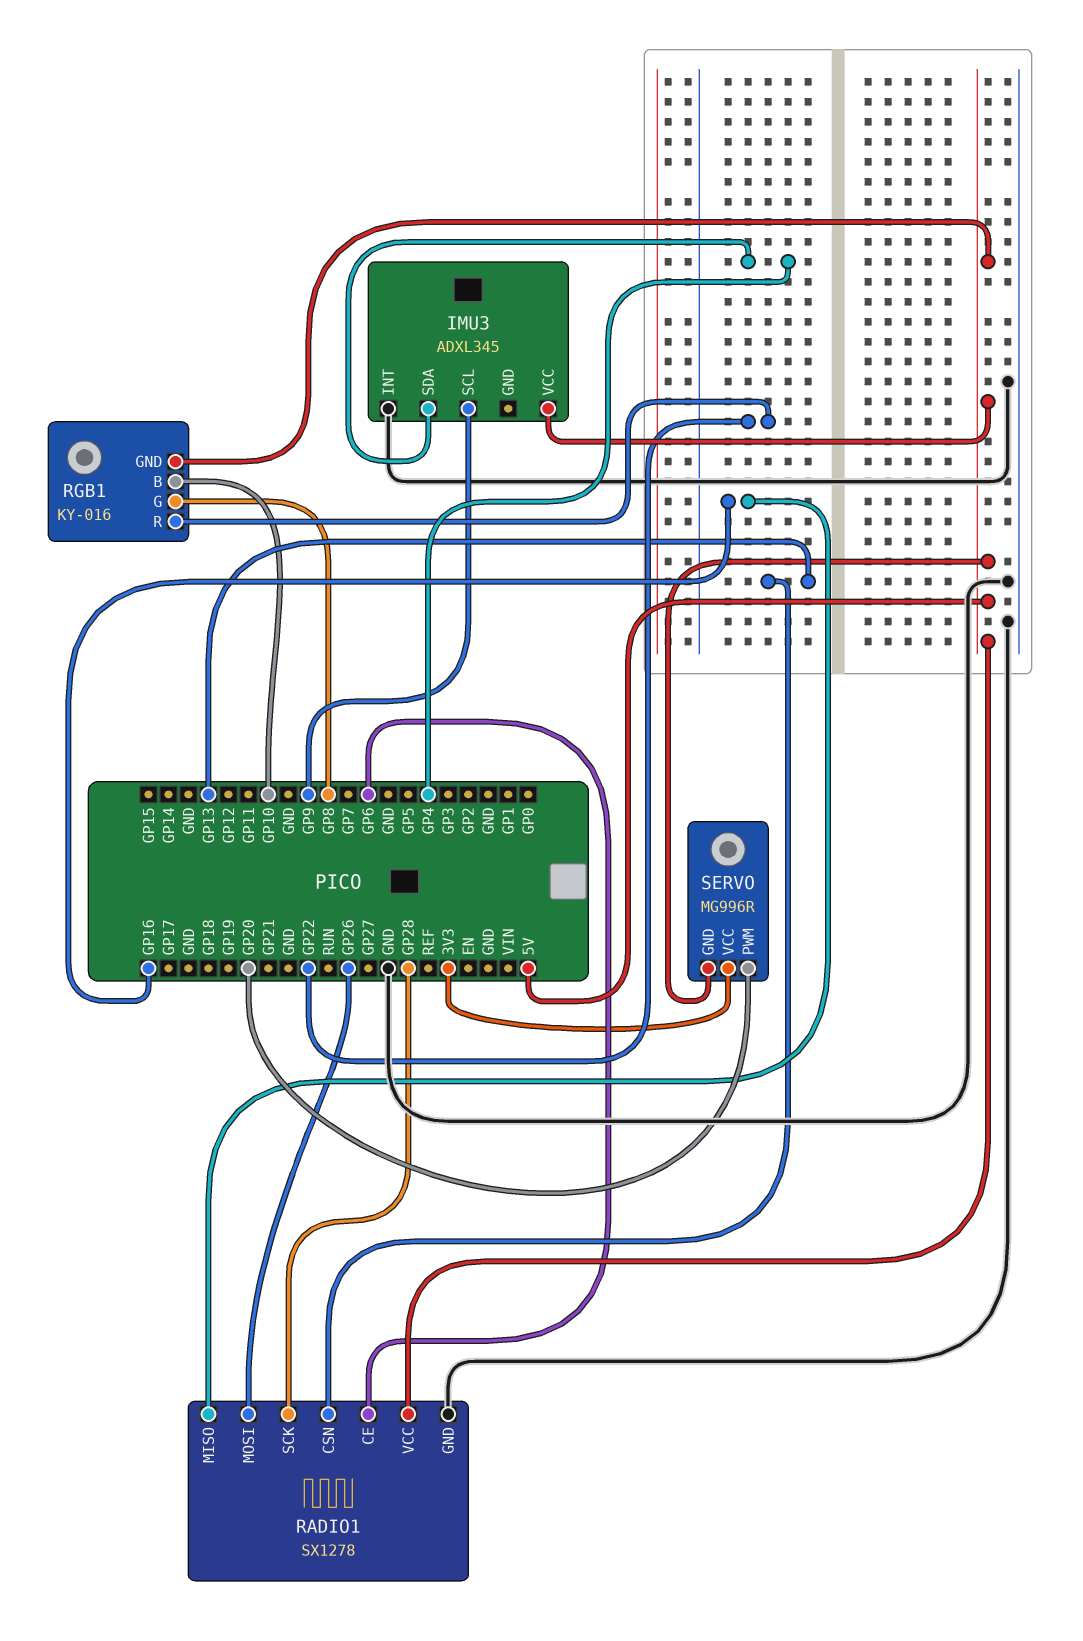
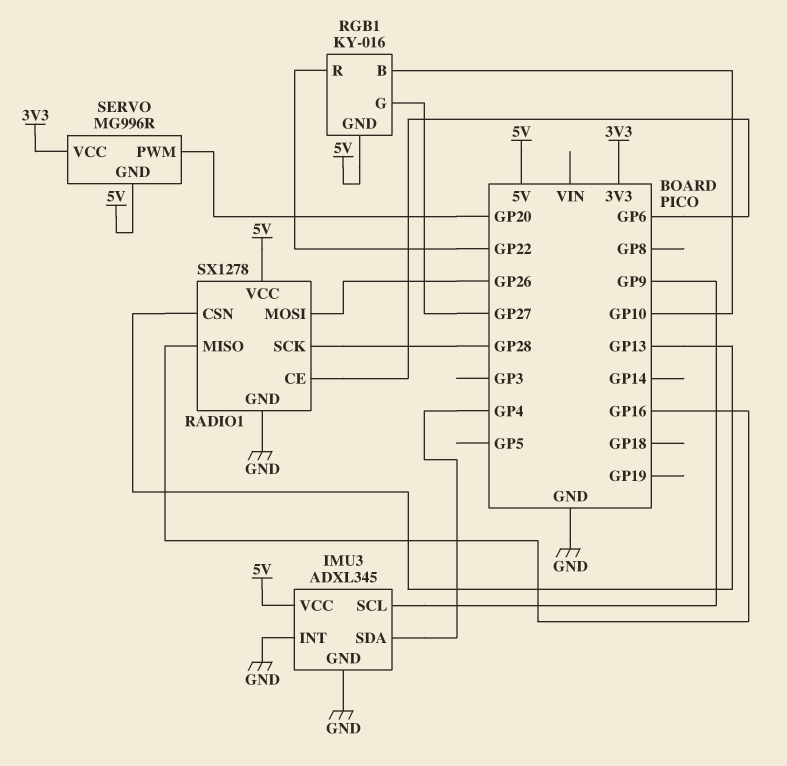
IMU3 pin GND: none -> GND
RGB1 pin G: GP8 -> GP27

